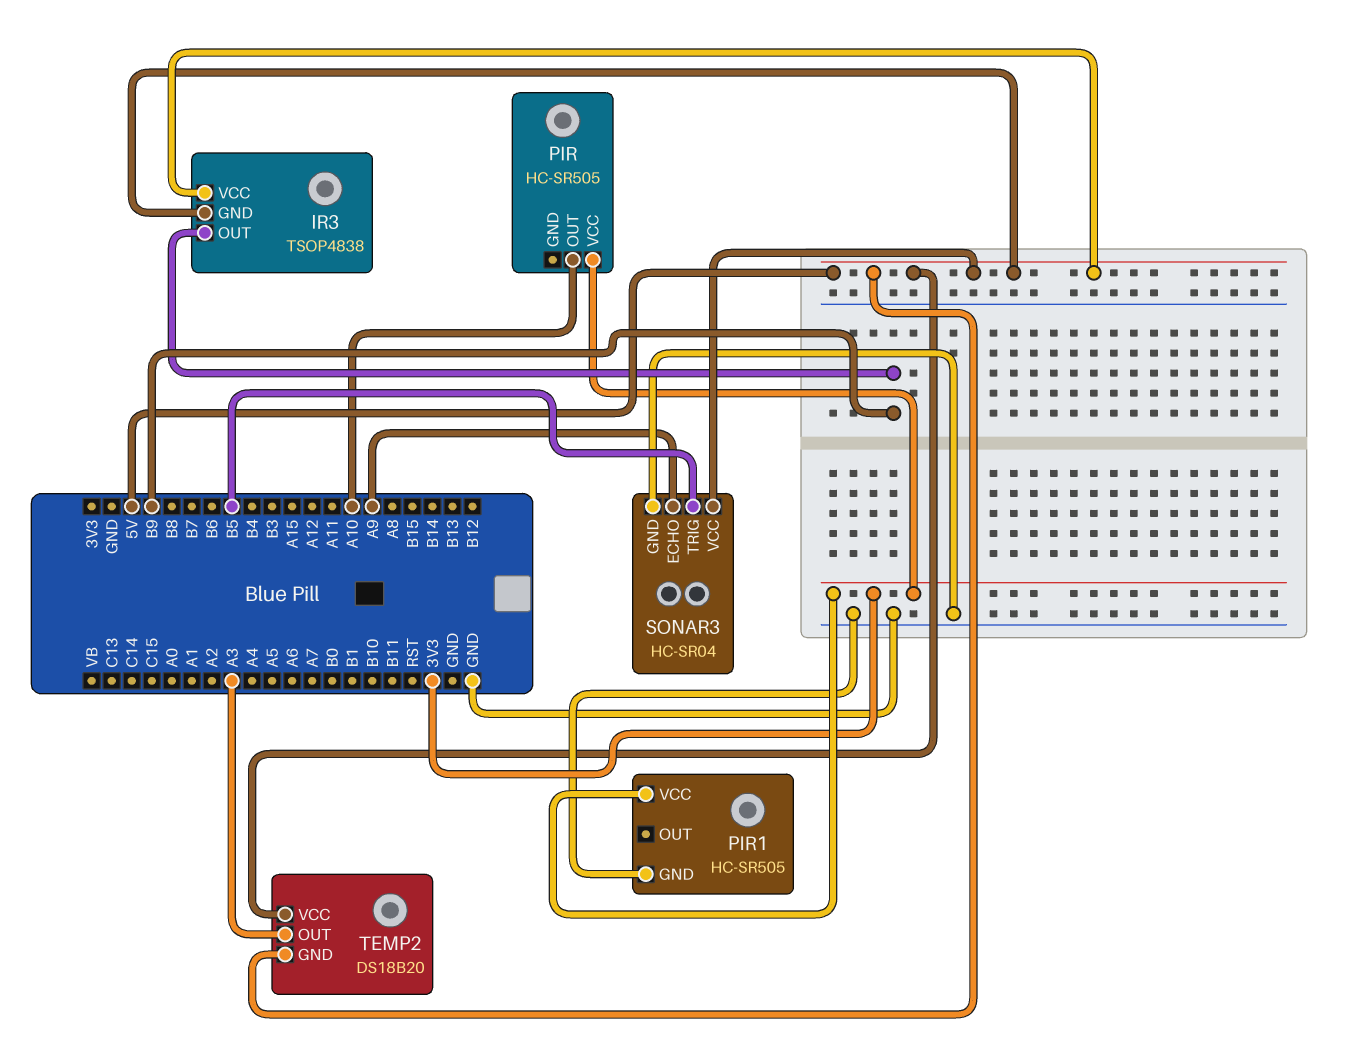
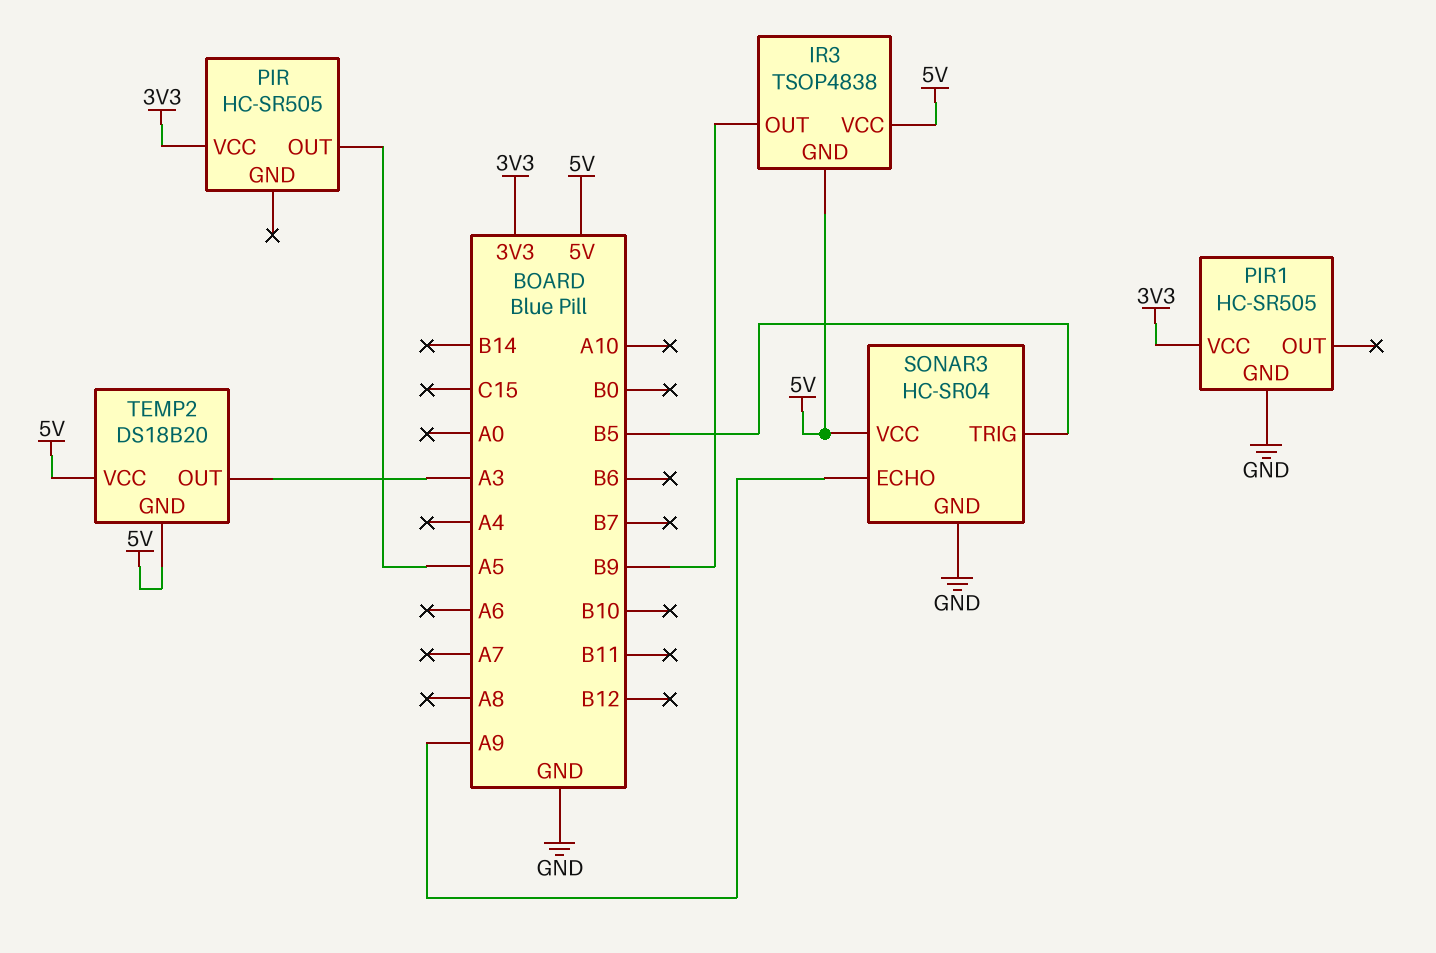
PIR pin OUT: A10 -> A5

